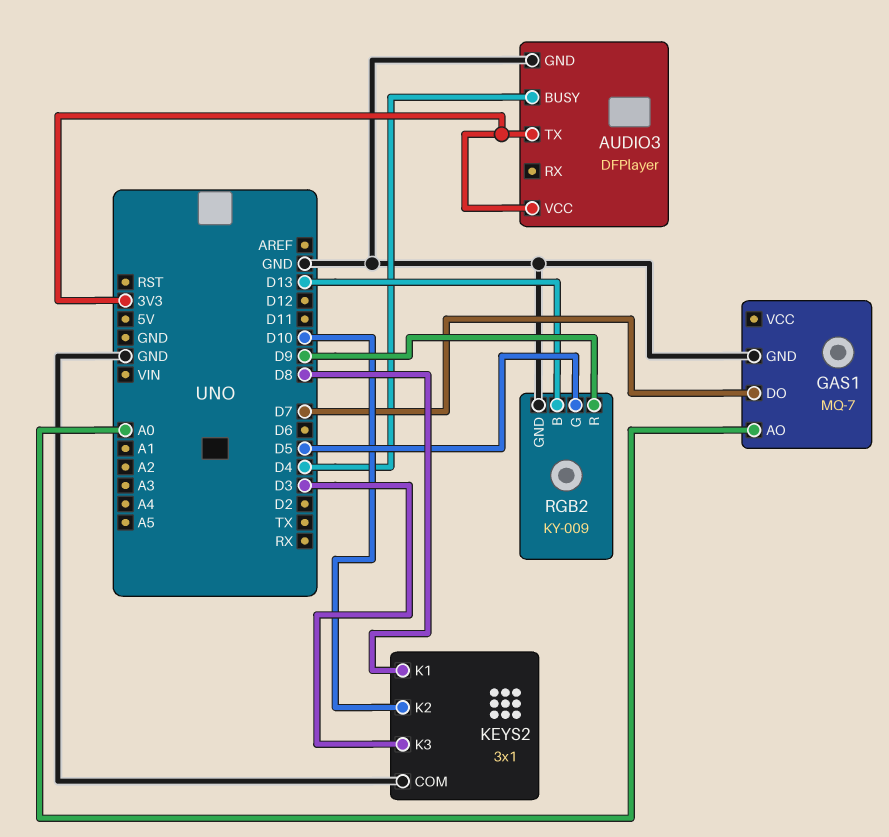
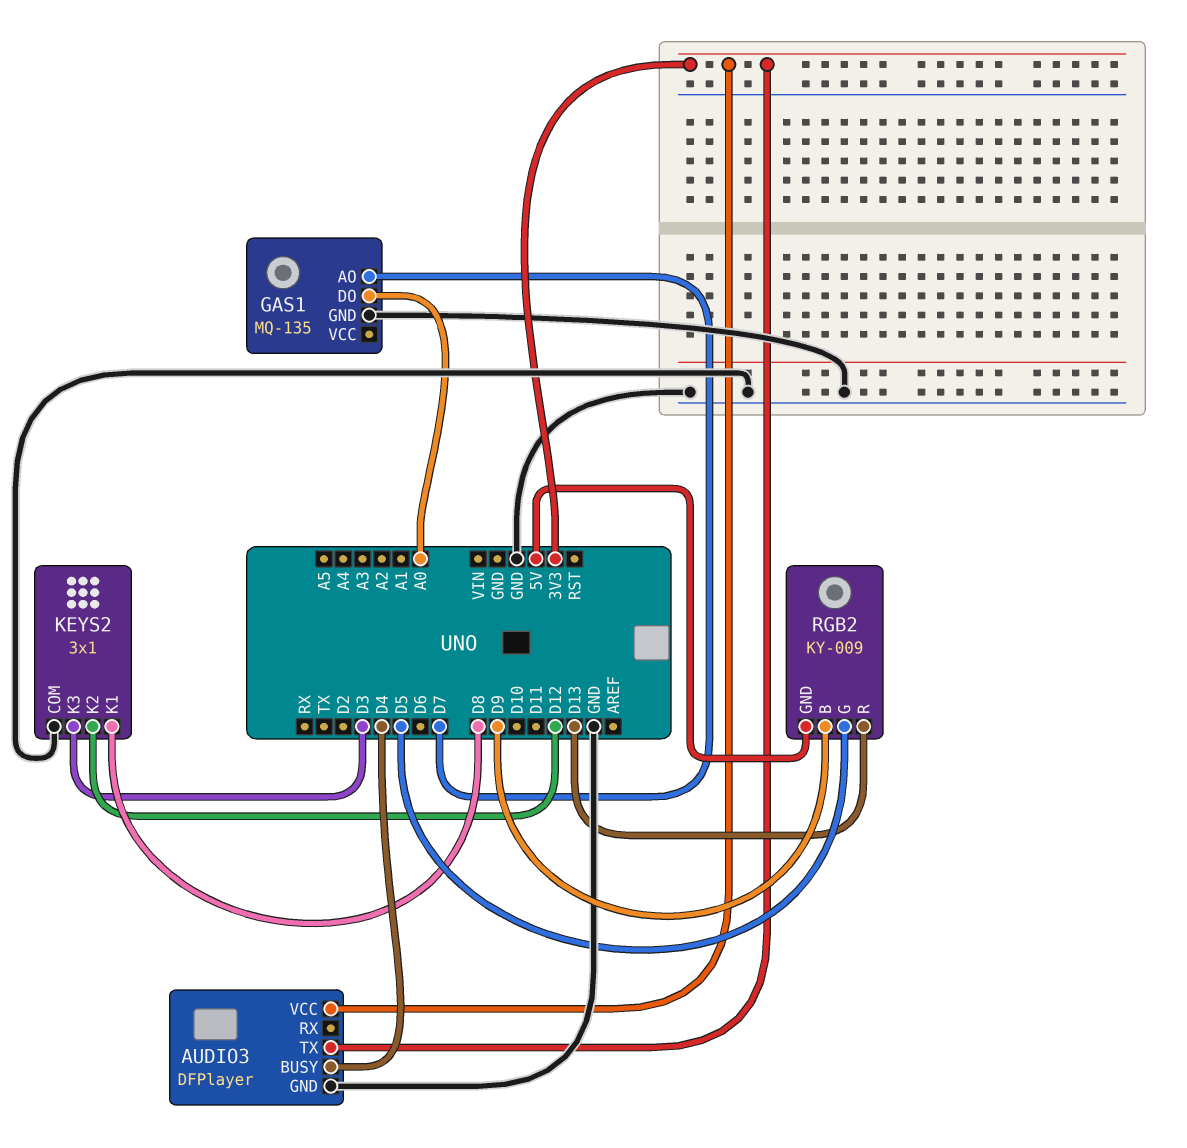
GAS1: MQ-7 -> MQ-135
GAS1 pin AO: A0 -> D7
GAS1 pin DO: D7 -> A0
KEYS2 pin K2: D10 -> D12
RGB2 pin B: D13 -> D9
RGB2 pin GND: GND -> 5V
RGB2 pin R: D9 -> D13

